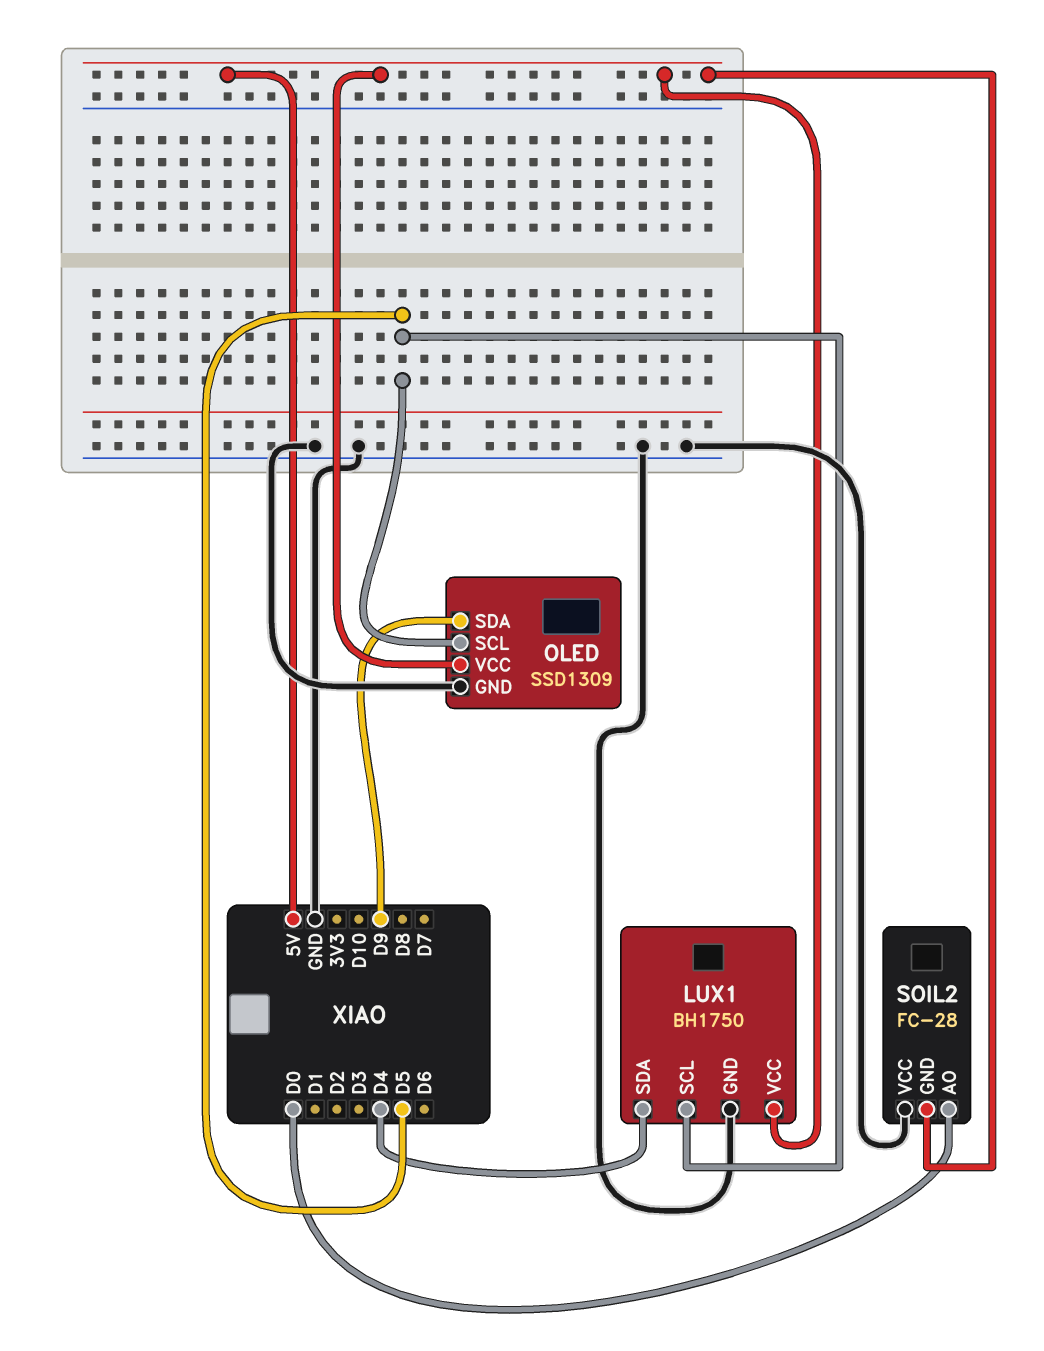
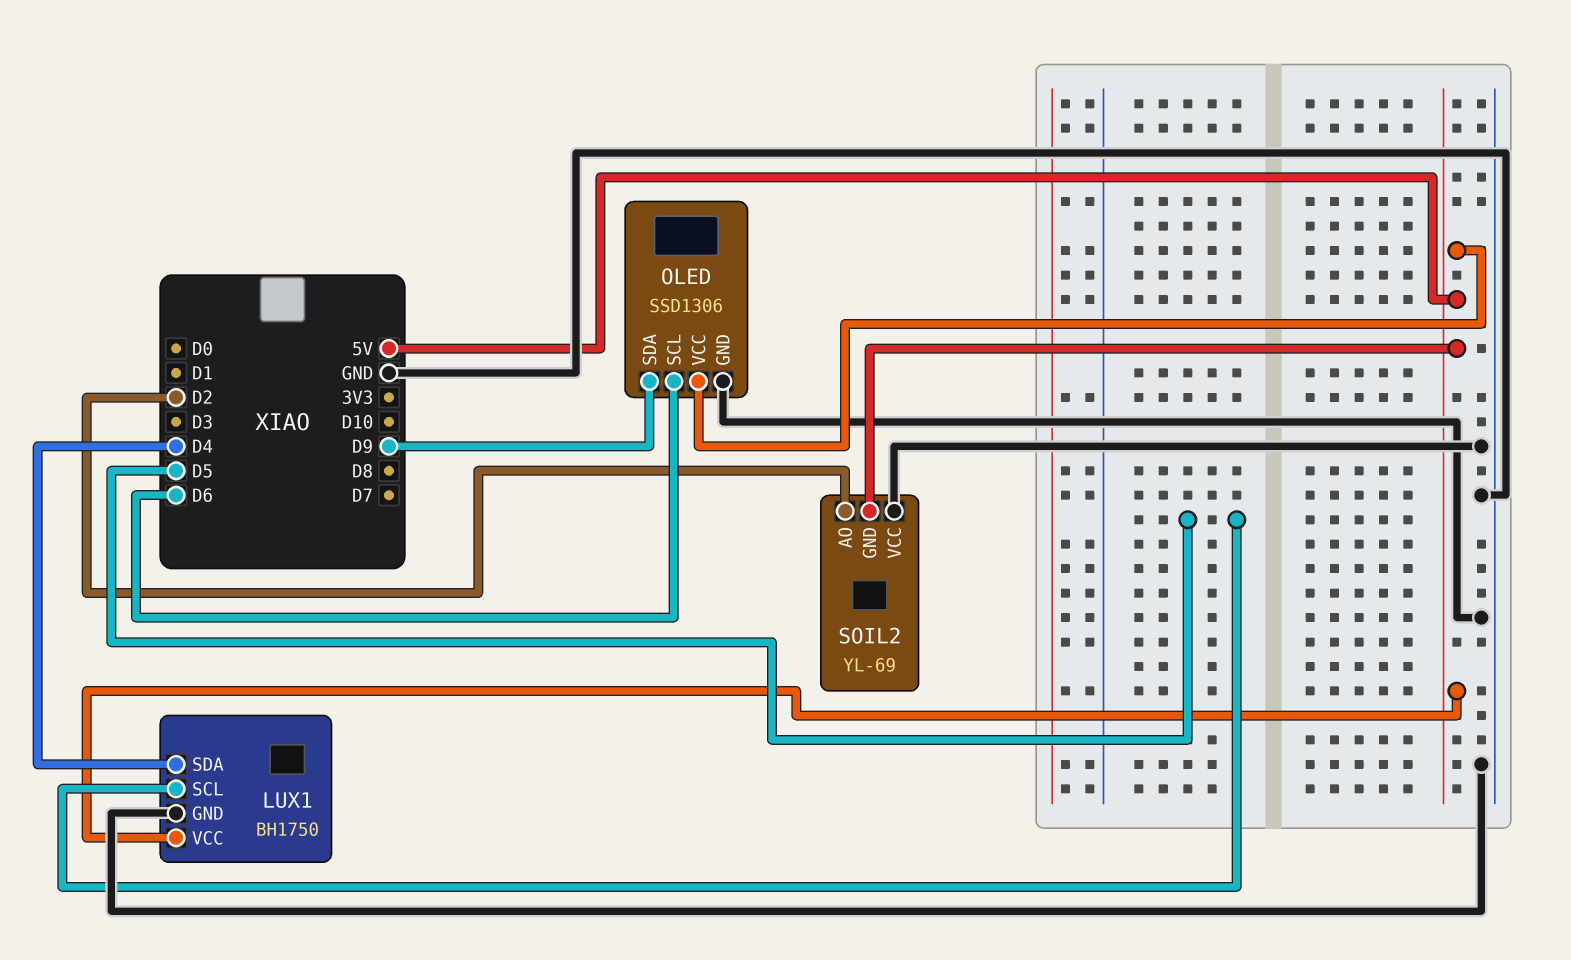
OLED: SSD1309 -> SSD1306
OLED pin SCL: D5 -> D6
SOIL2: FC-28 -> YL-69
SOIL2 pin AO: D0 -> D2

